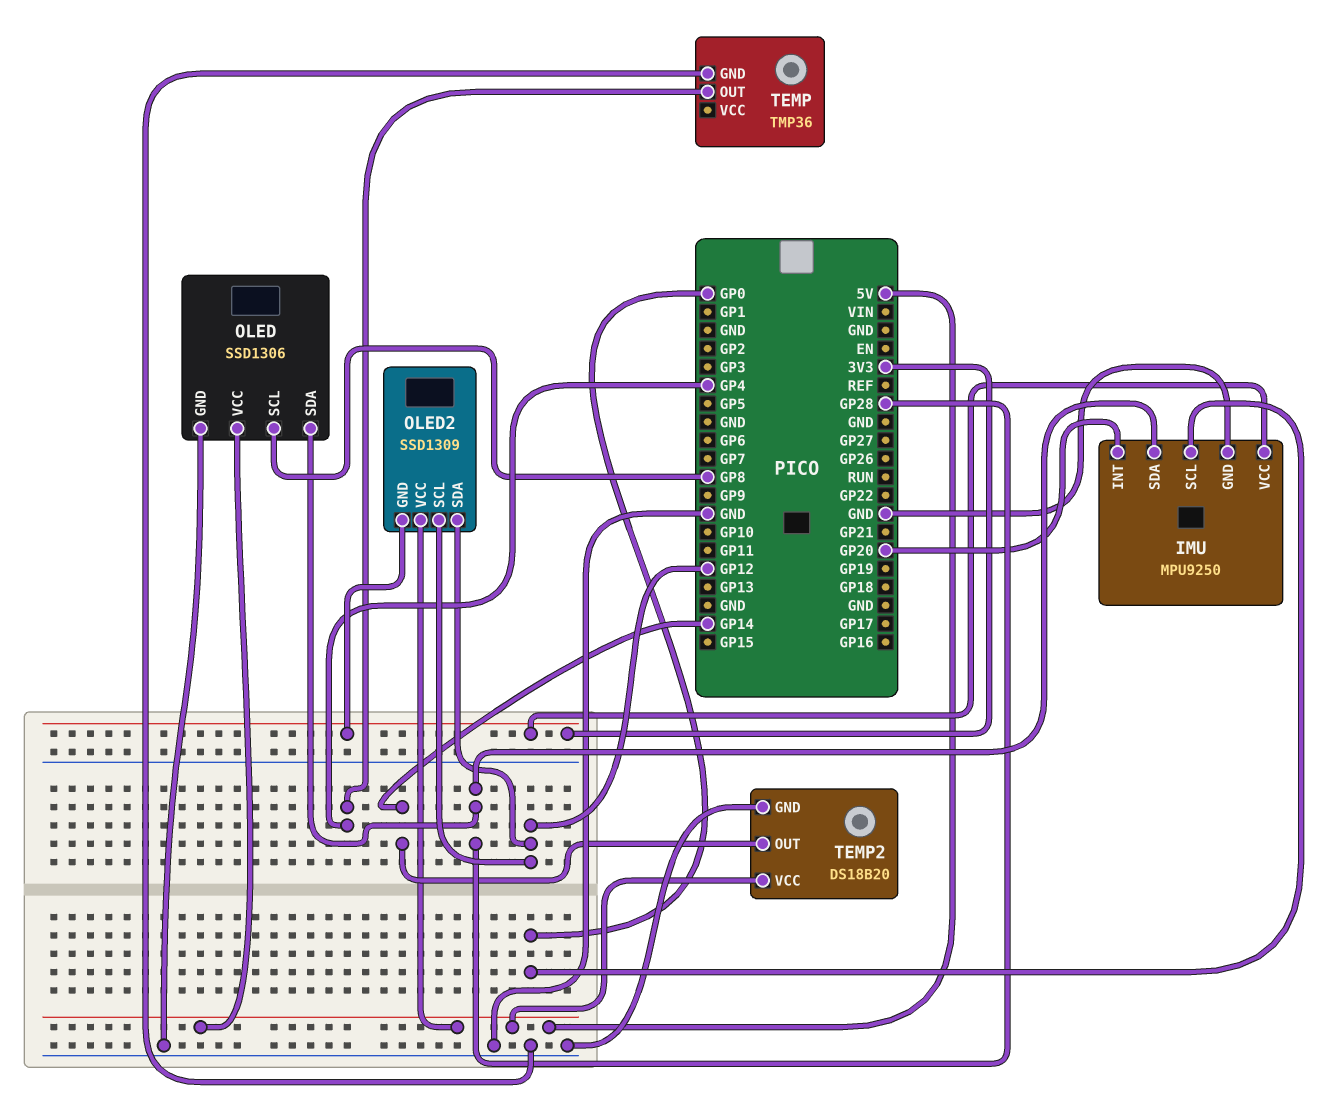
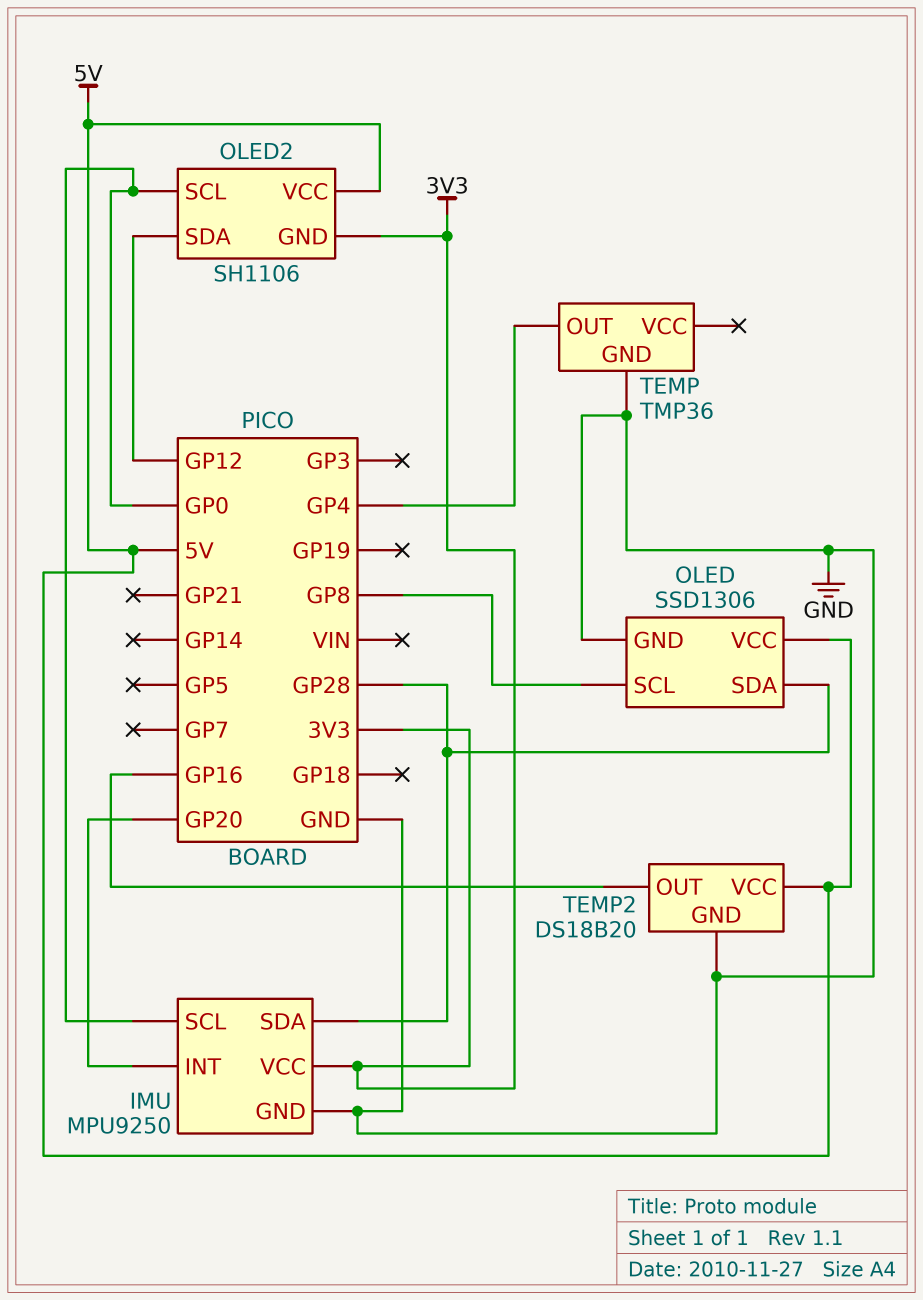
OLED2: SSD1309 -> SH1106
OLED2 pin SCL: GP12 -> GP0
TEMP2 pin OUT: GP14 -> GP16

